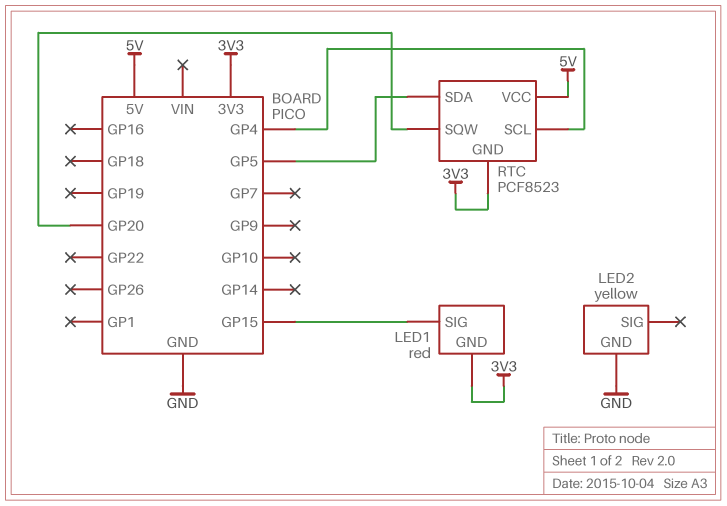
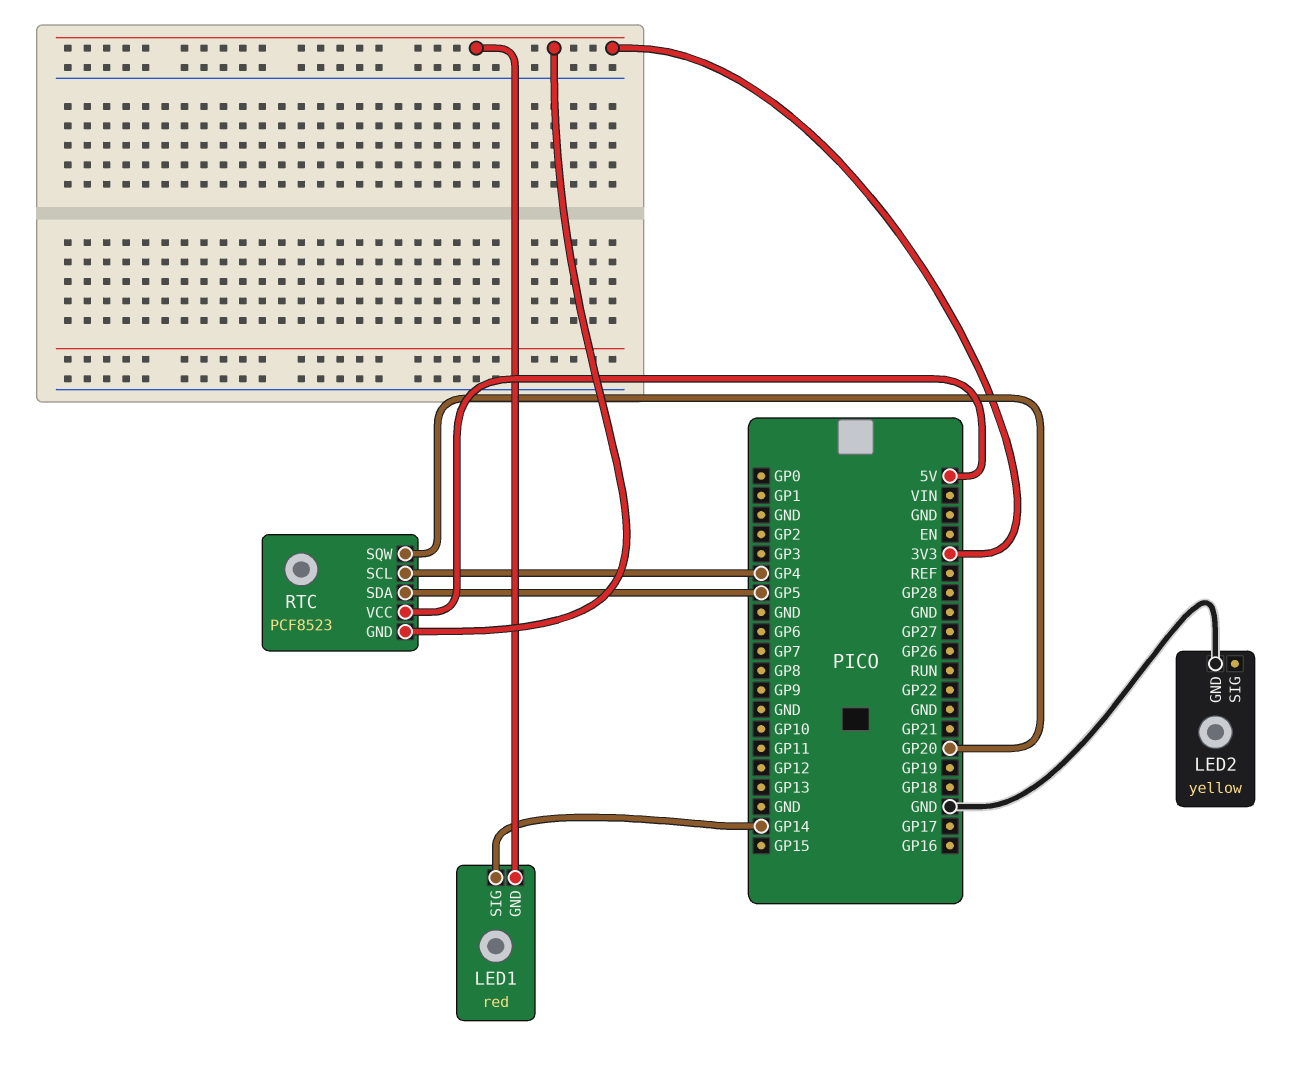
LED1 pin SIG: GP15 -> GP14

